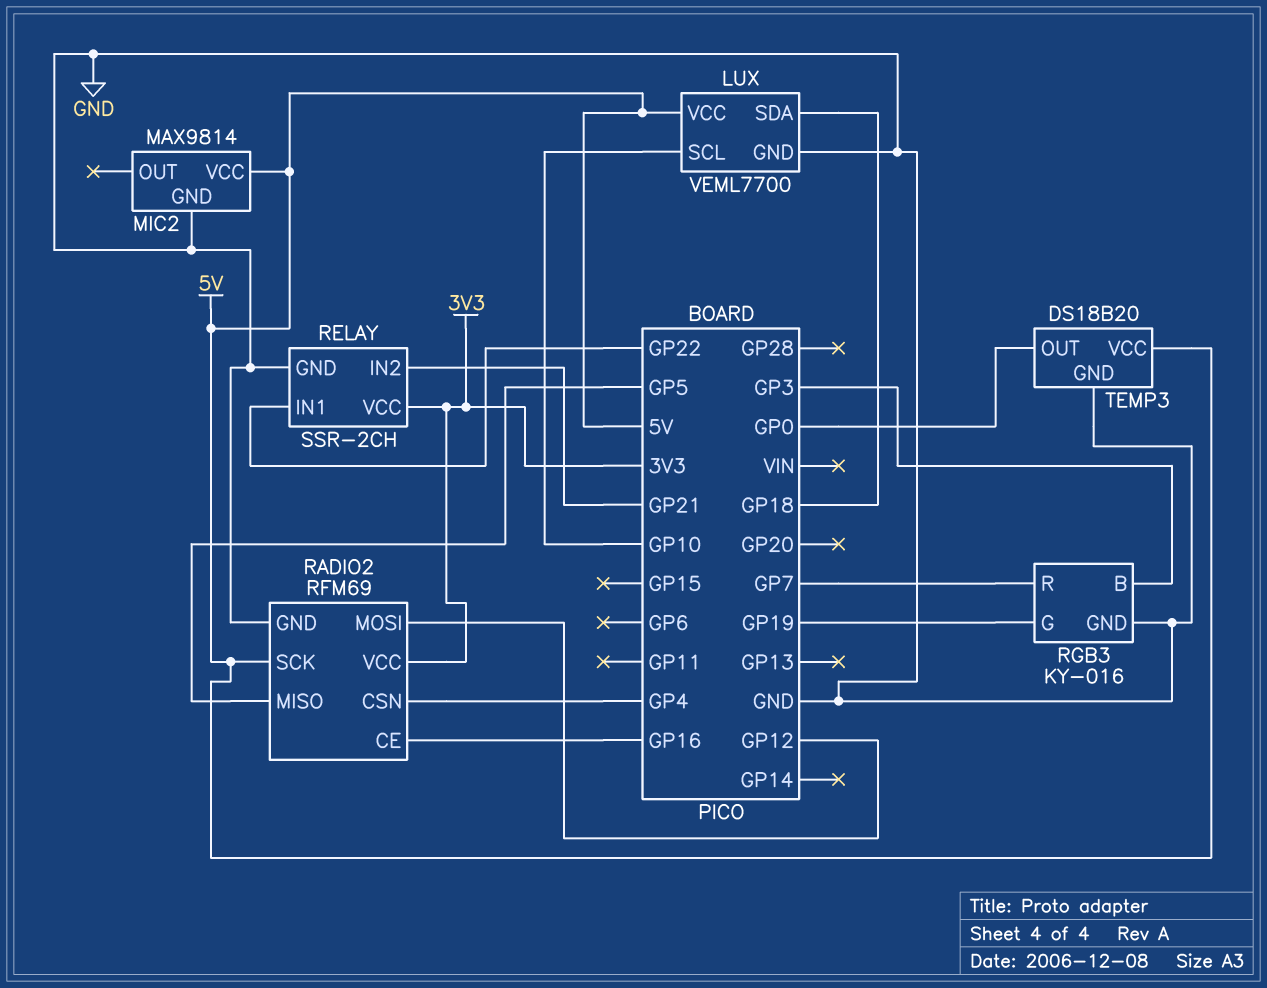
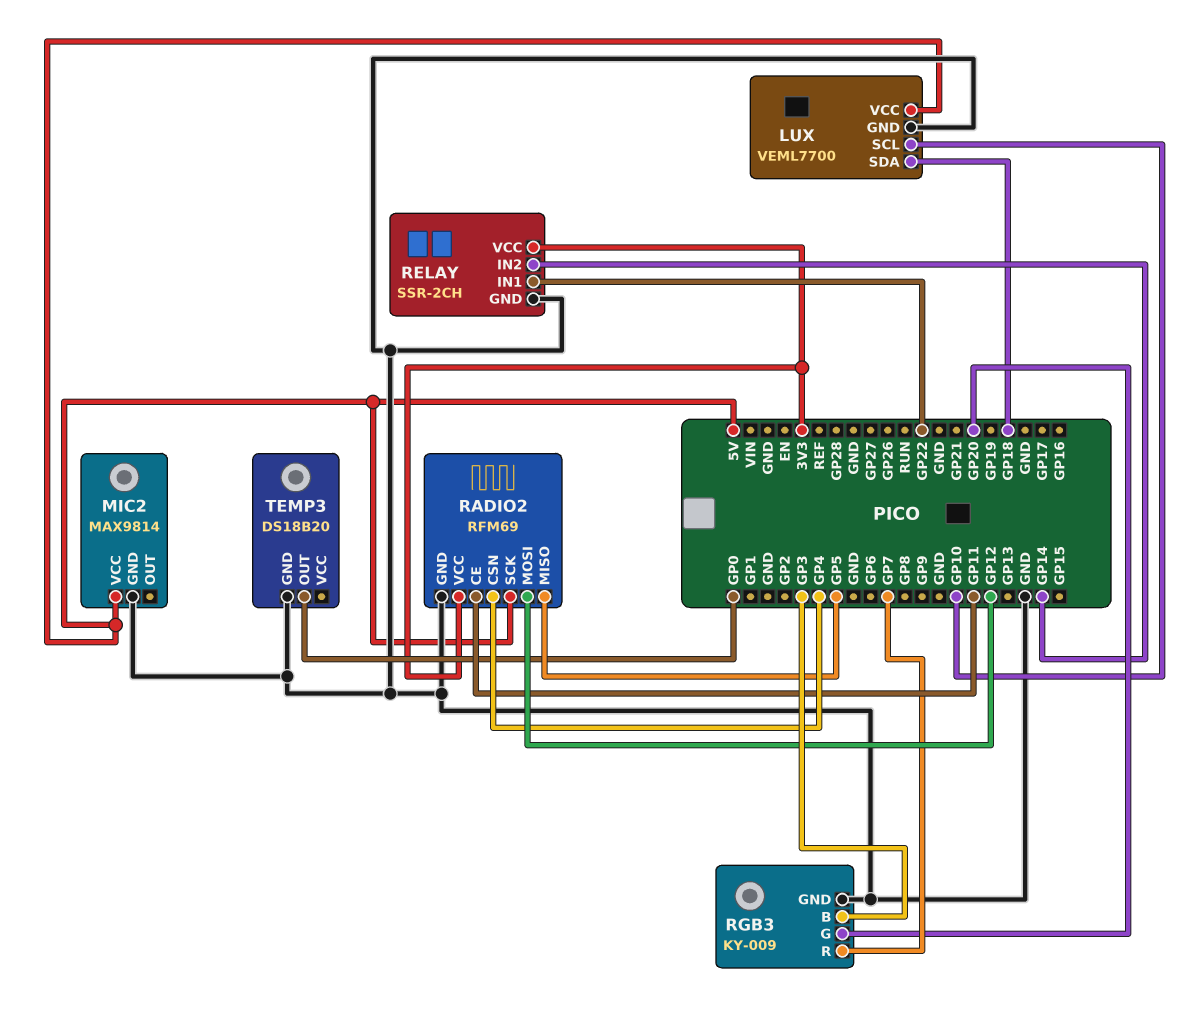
RADIO2 pin CE: GP16 -> GP11
RELAY pin IN2: GP21 -> GP14
RGB3: KY-016 -> KY-009
RGB3 pin G: GP19 -> GP20
TEMP3 pin VCC: 5V -> none

